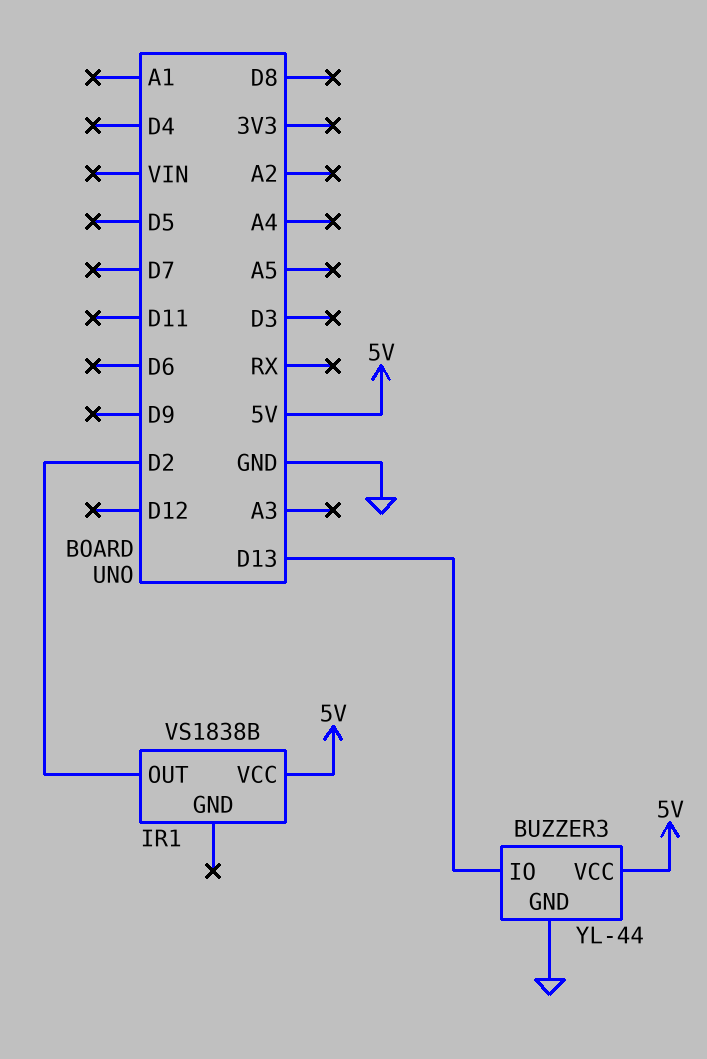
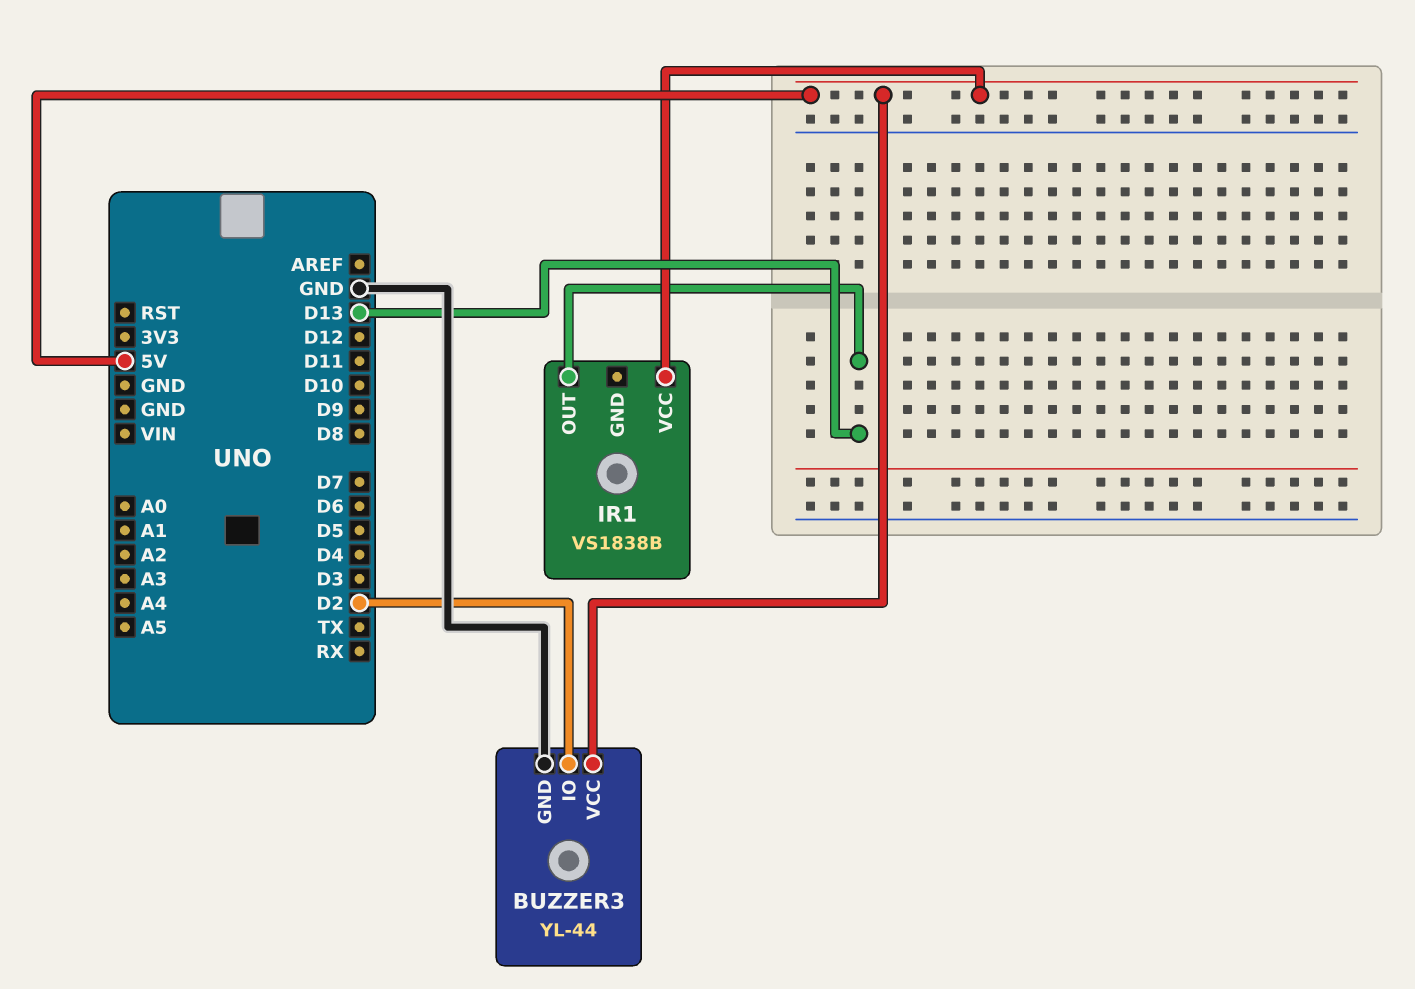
BUZZER3 pin IO: D13 -> D2
IR1 pin OUT: D2 -> D13

